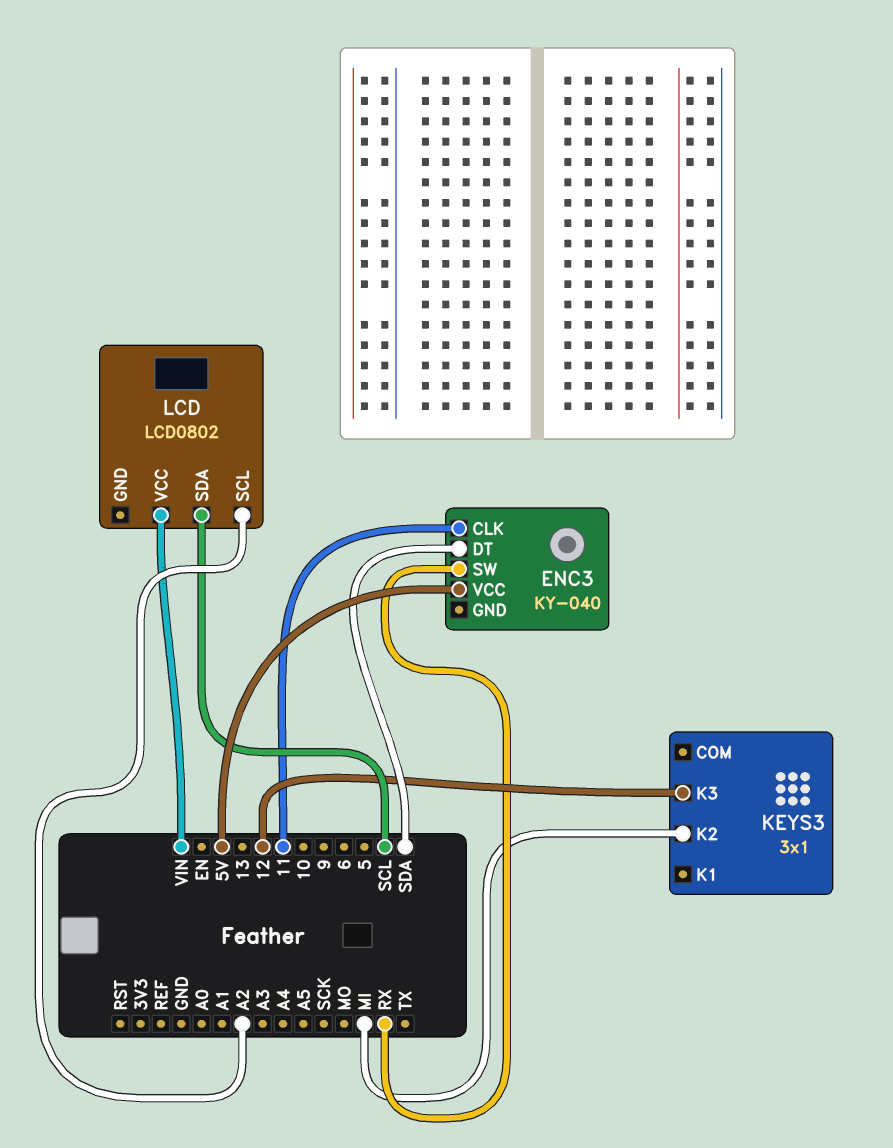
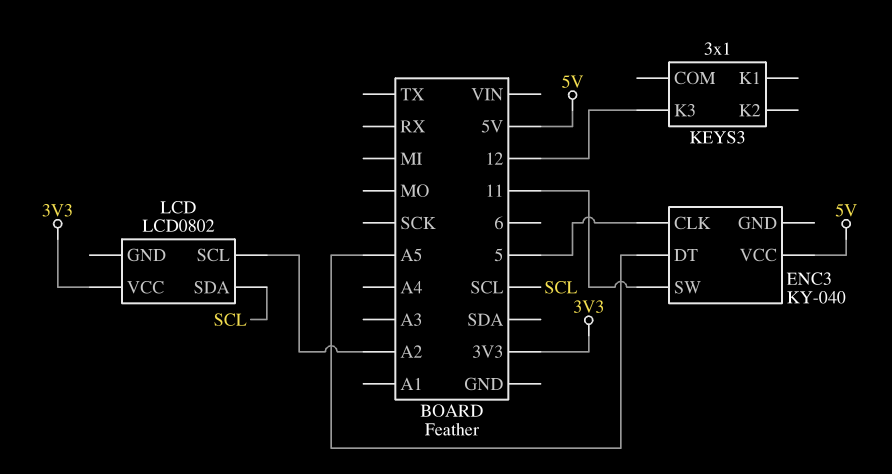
ENC3 pin CLK: 11 -> 5
ENC3 pin DT: SDA -> A5
ENC3 pin SW: RX -> 11
KEYS3 pin K2: MI -> none
LCD pin VCC: VIN -> 3V3

